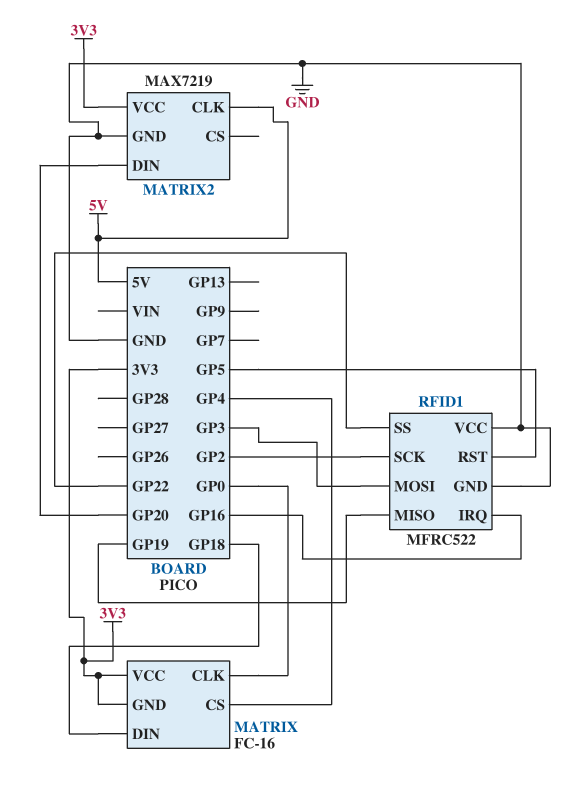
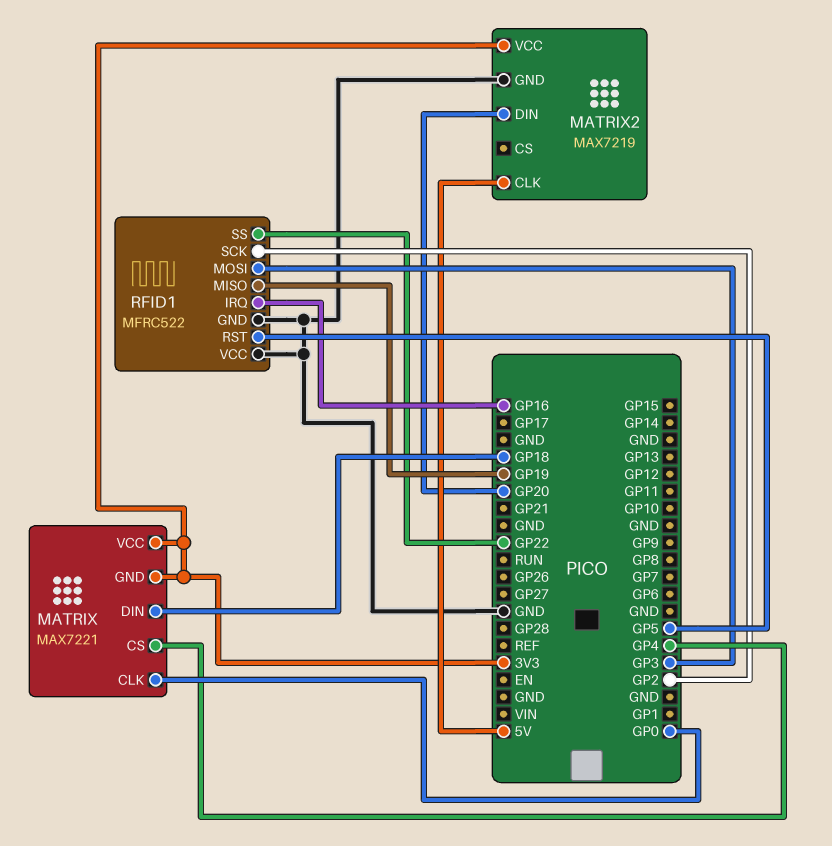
MATRIX: FC-16 -> MAX7221

